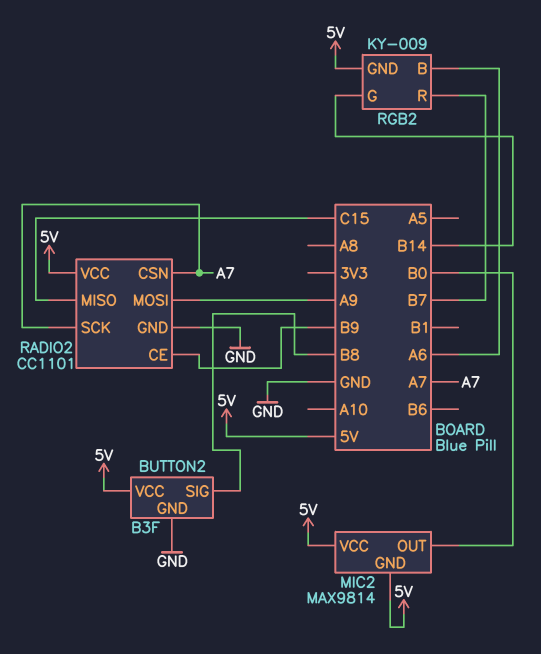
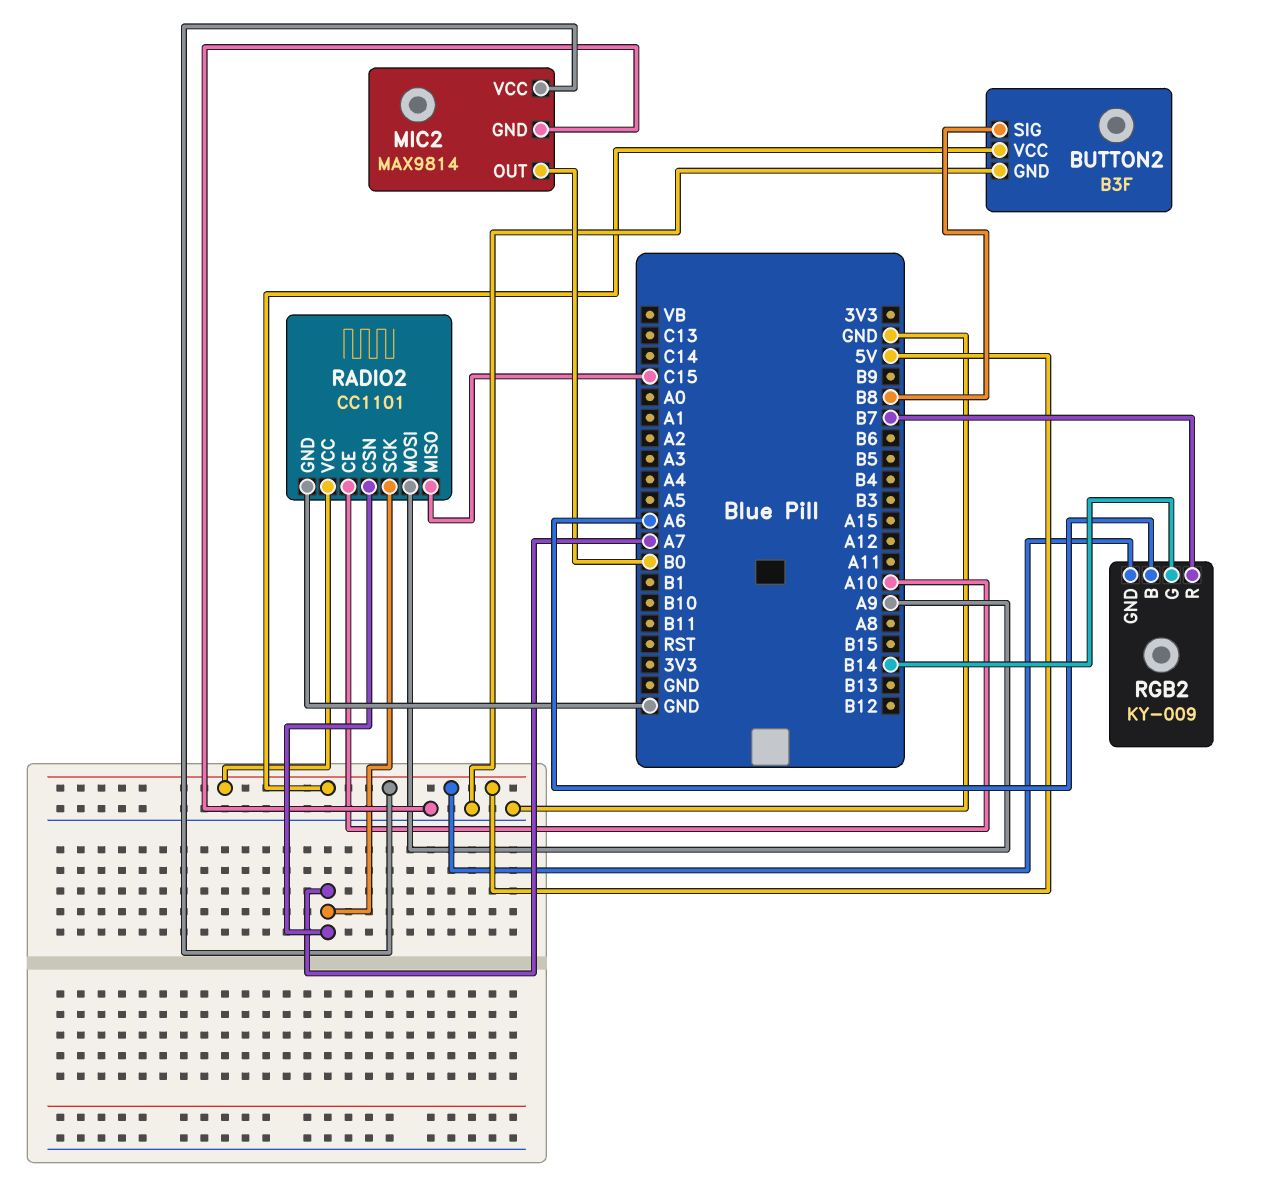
MIC2 pin GND: 5V -> GND
RADIO2 pin CE: B9 -> A10

